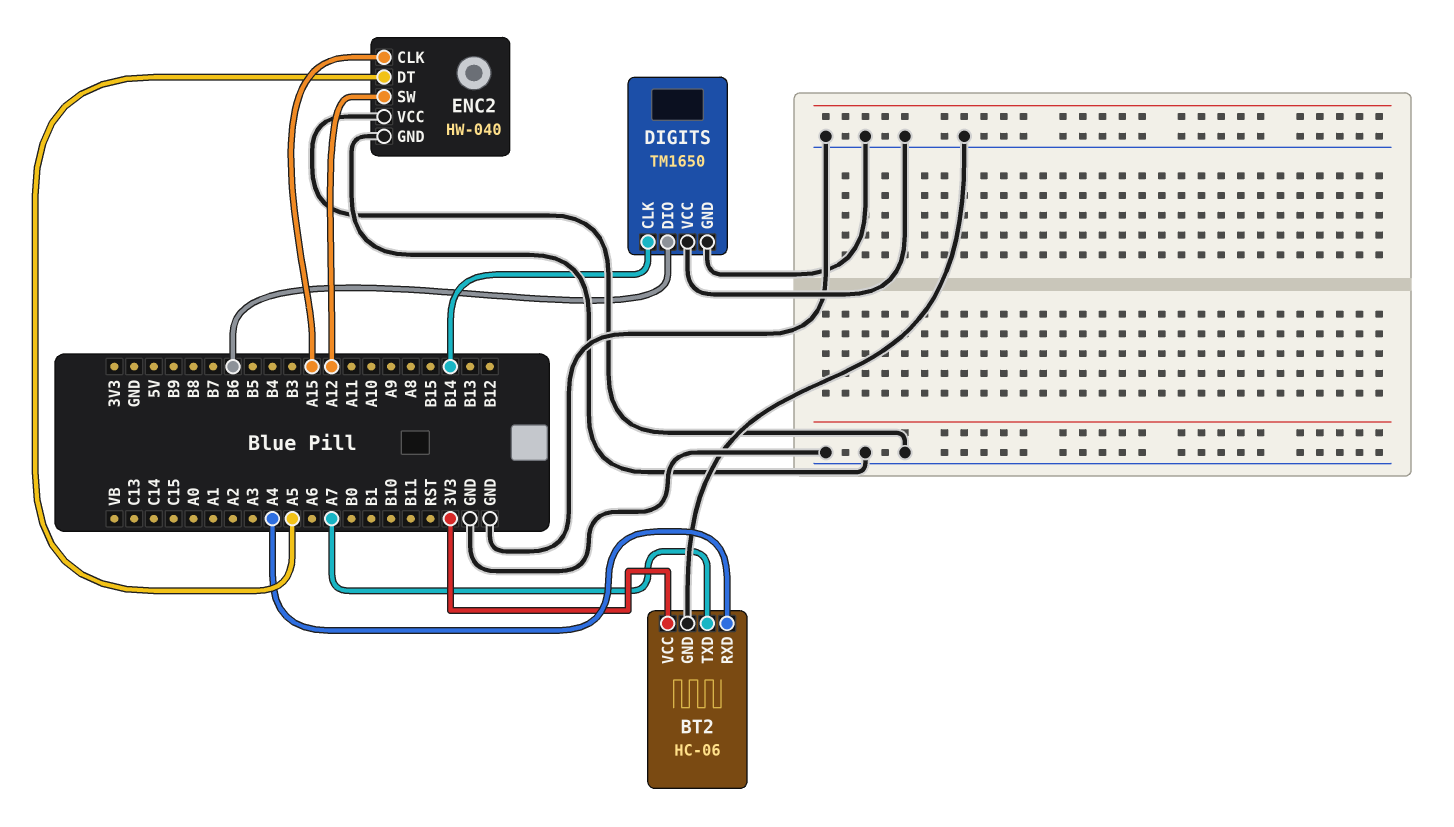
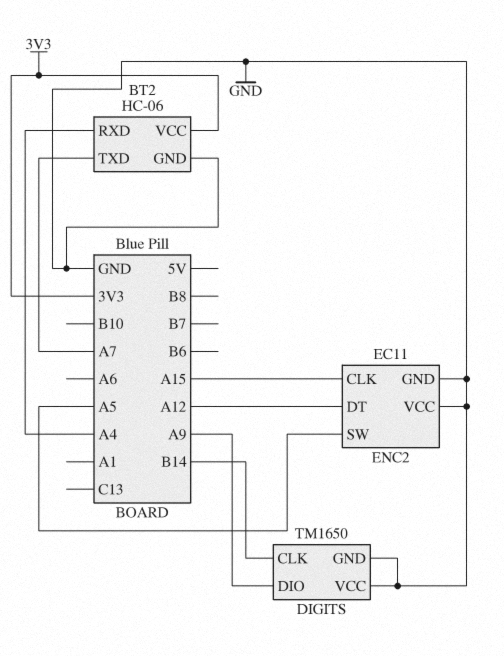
DIGITS pin DIO: B6 -> A9
ENC2: HW-040 -> EC11
ENC2 pin DT: A5 -> A12
ENC2 pin SW: A12 -> A5

